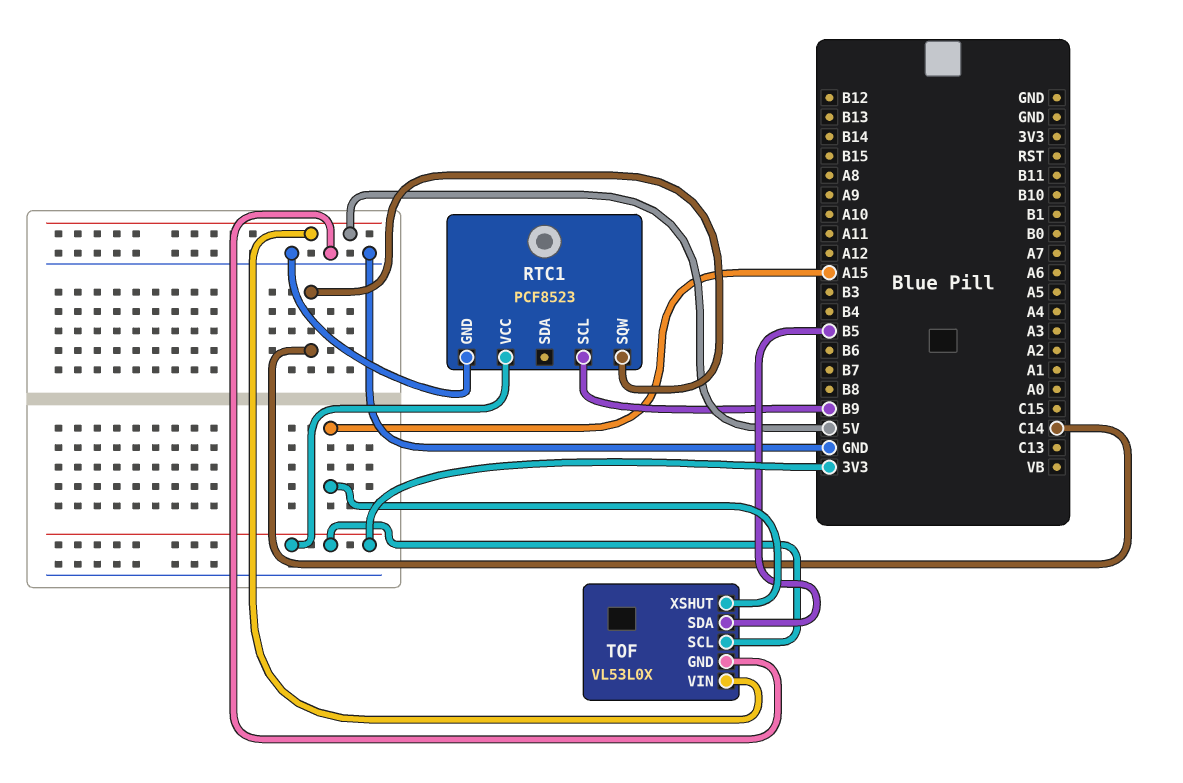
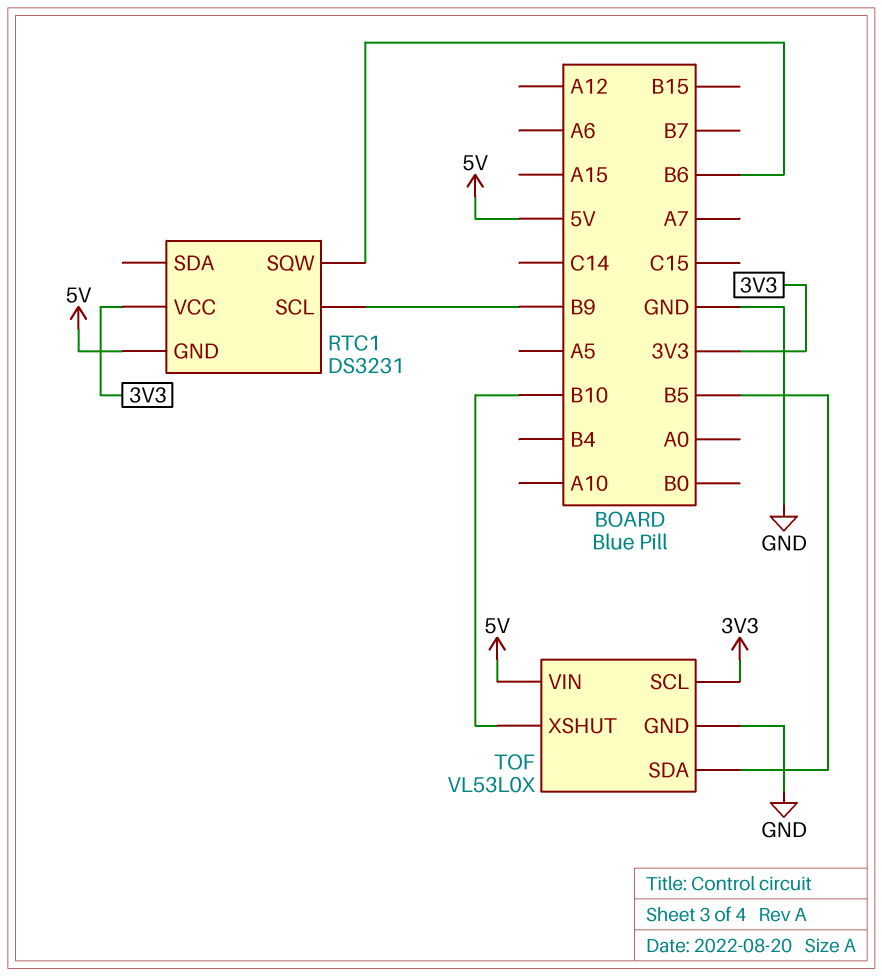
RTC1: PCF8523 -> DS3231
RTC1 pin GND: GND -> 5V
RTC1 pin SQW: C14 -> B6
TOF pin XSHUT: A15 -> B10

